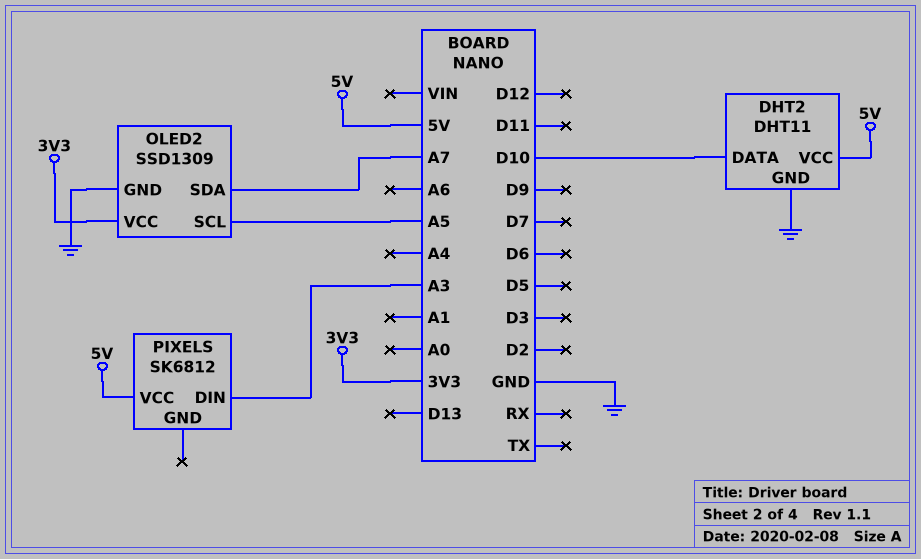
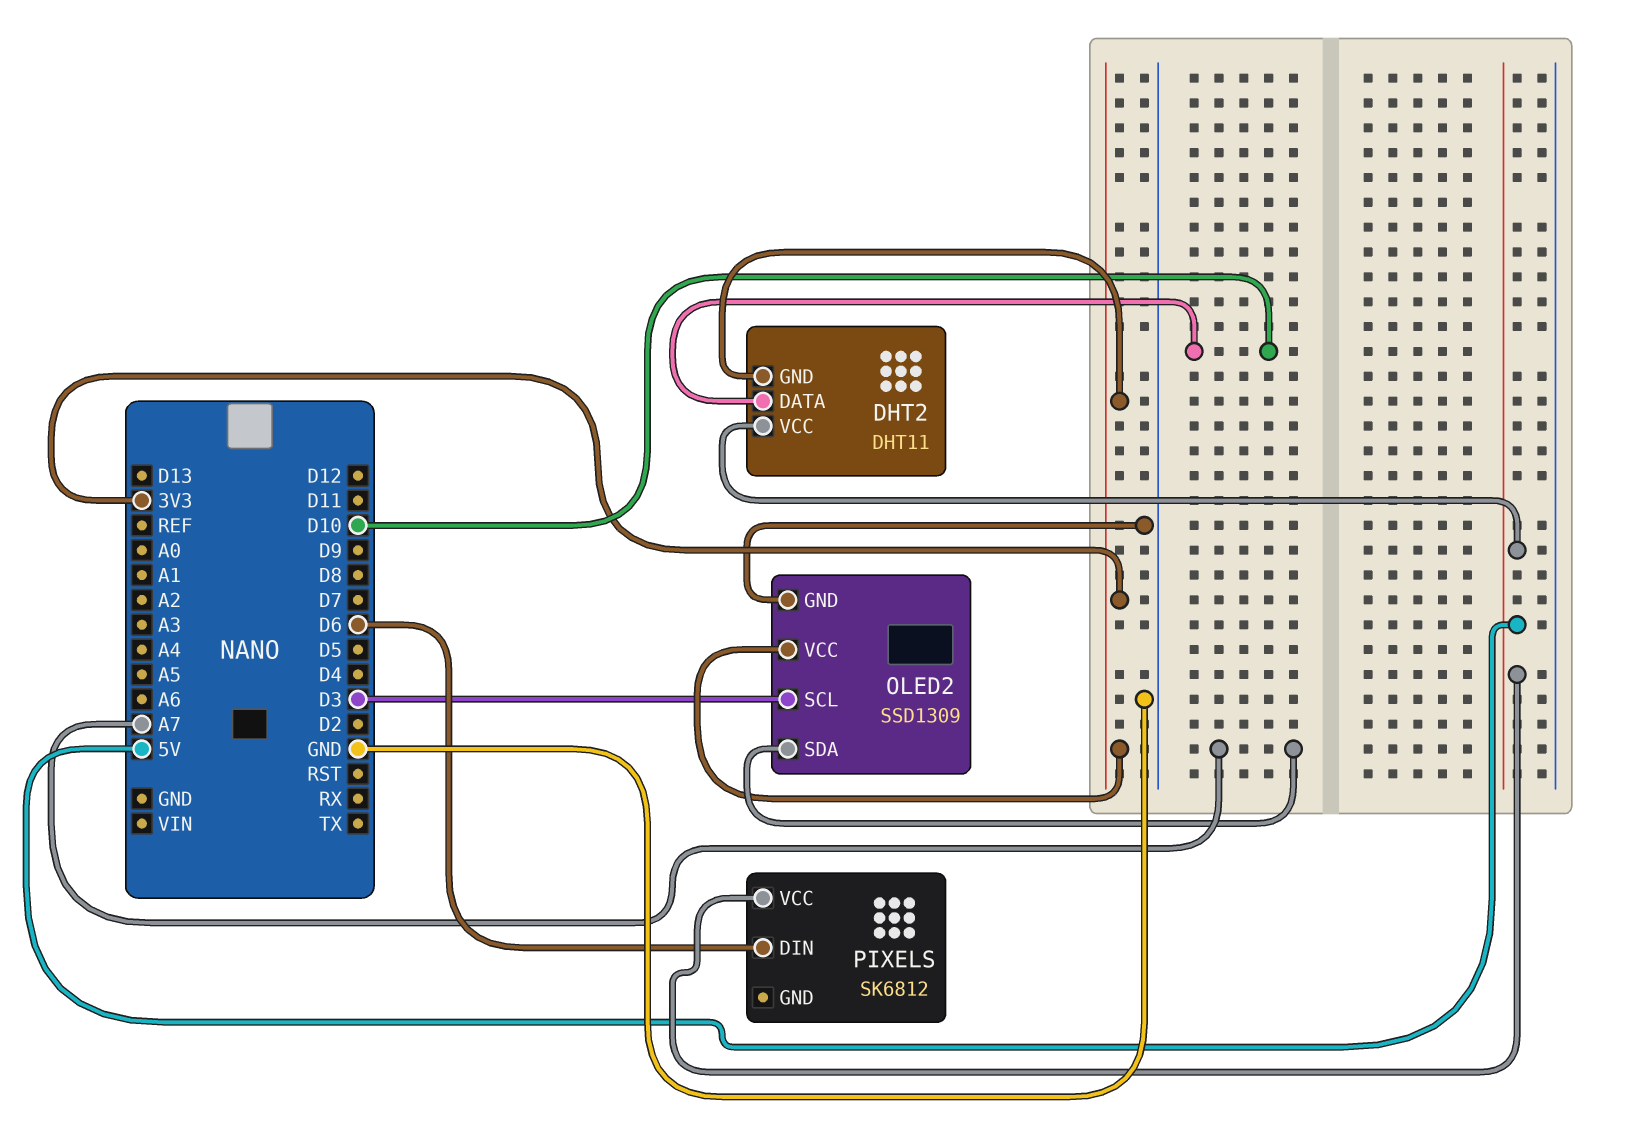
DHT2 pin GND: GND -> 3V3
OLED2 pin SCL: A5 -> D3
PIXELS pin DIN: A3 -> D6

